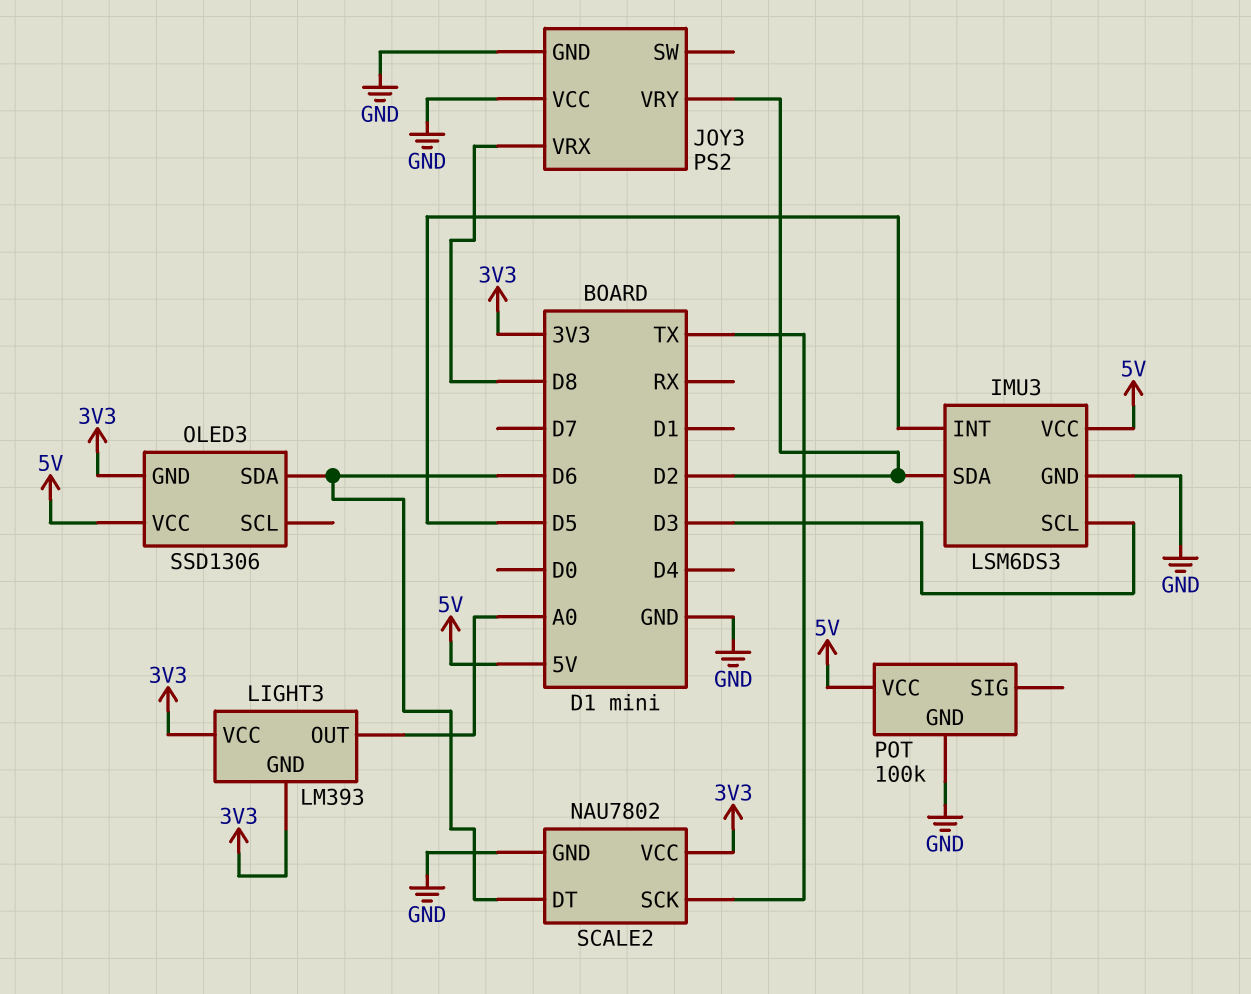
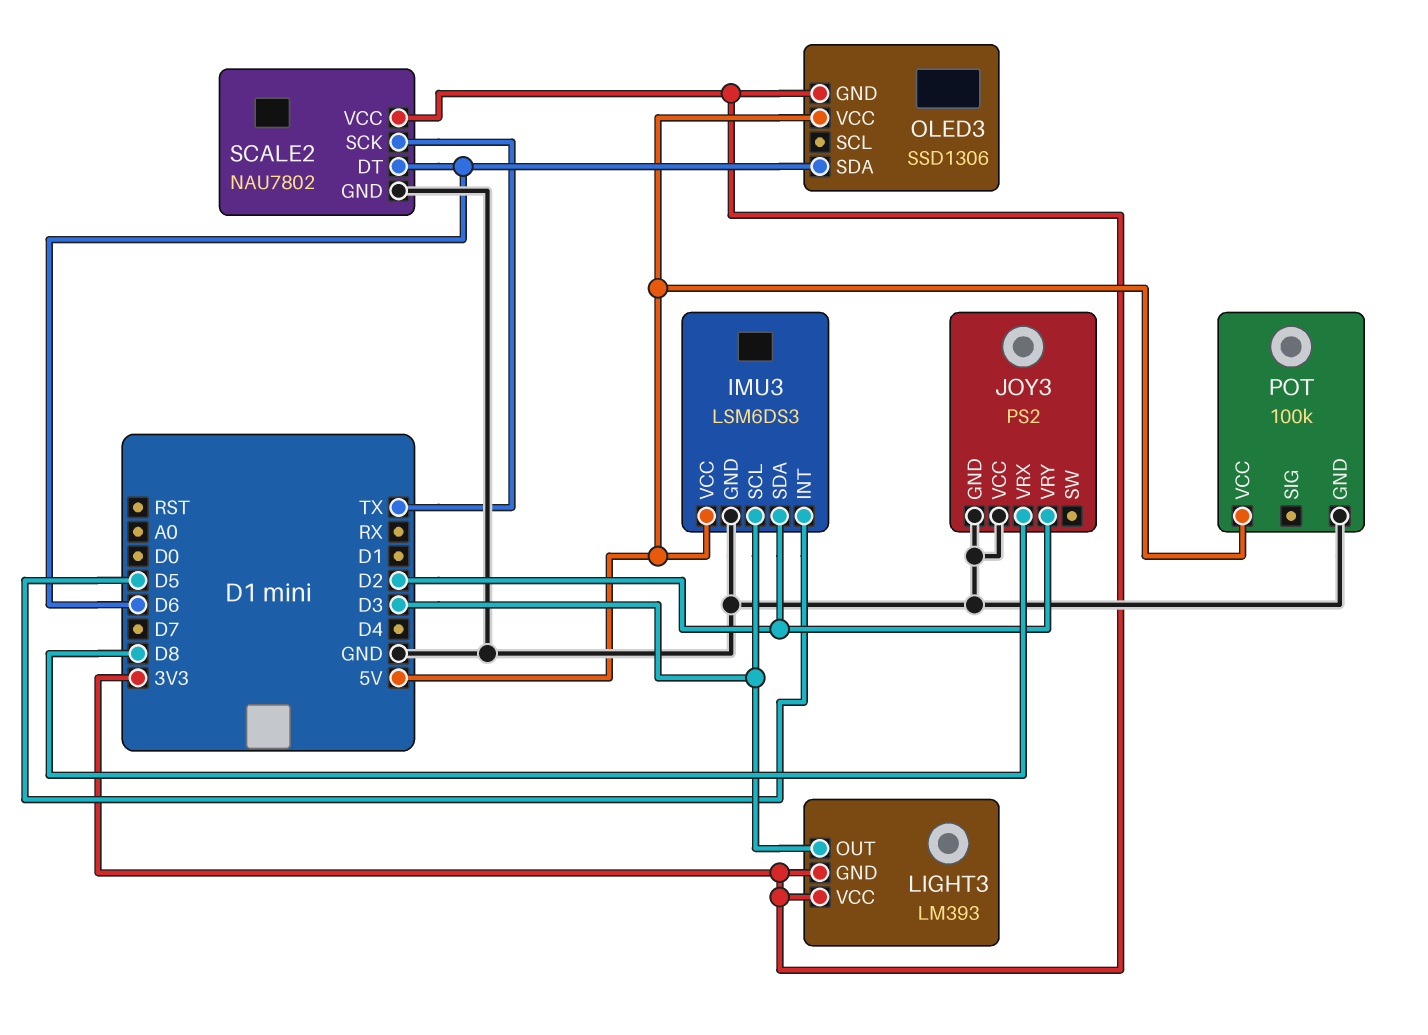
LIGHT3 pin OUT: A0 -> D3

